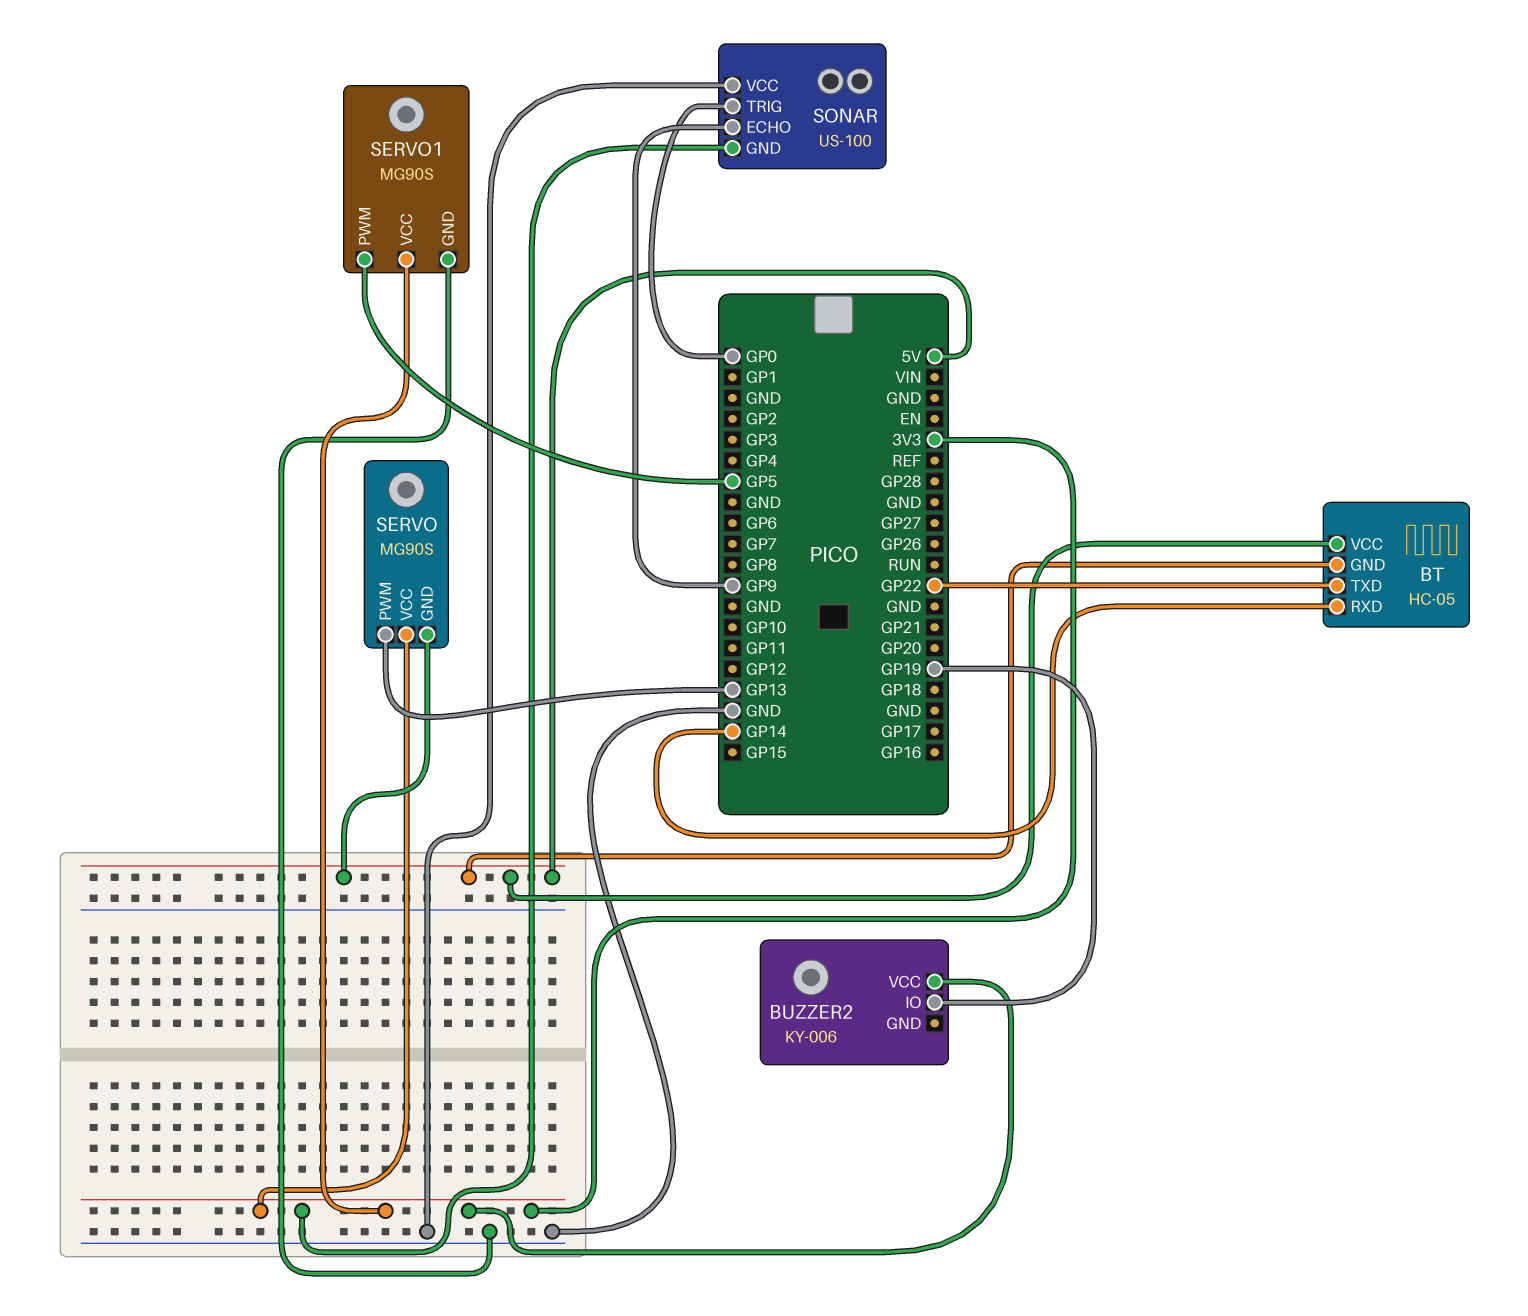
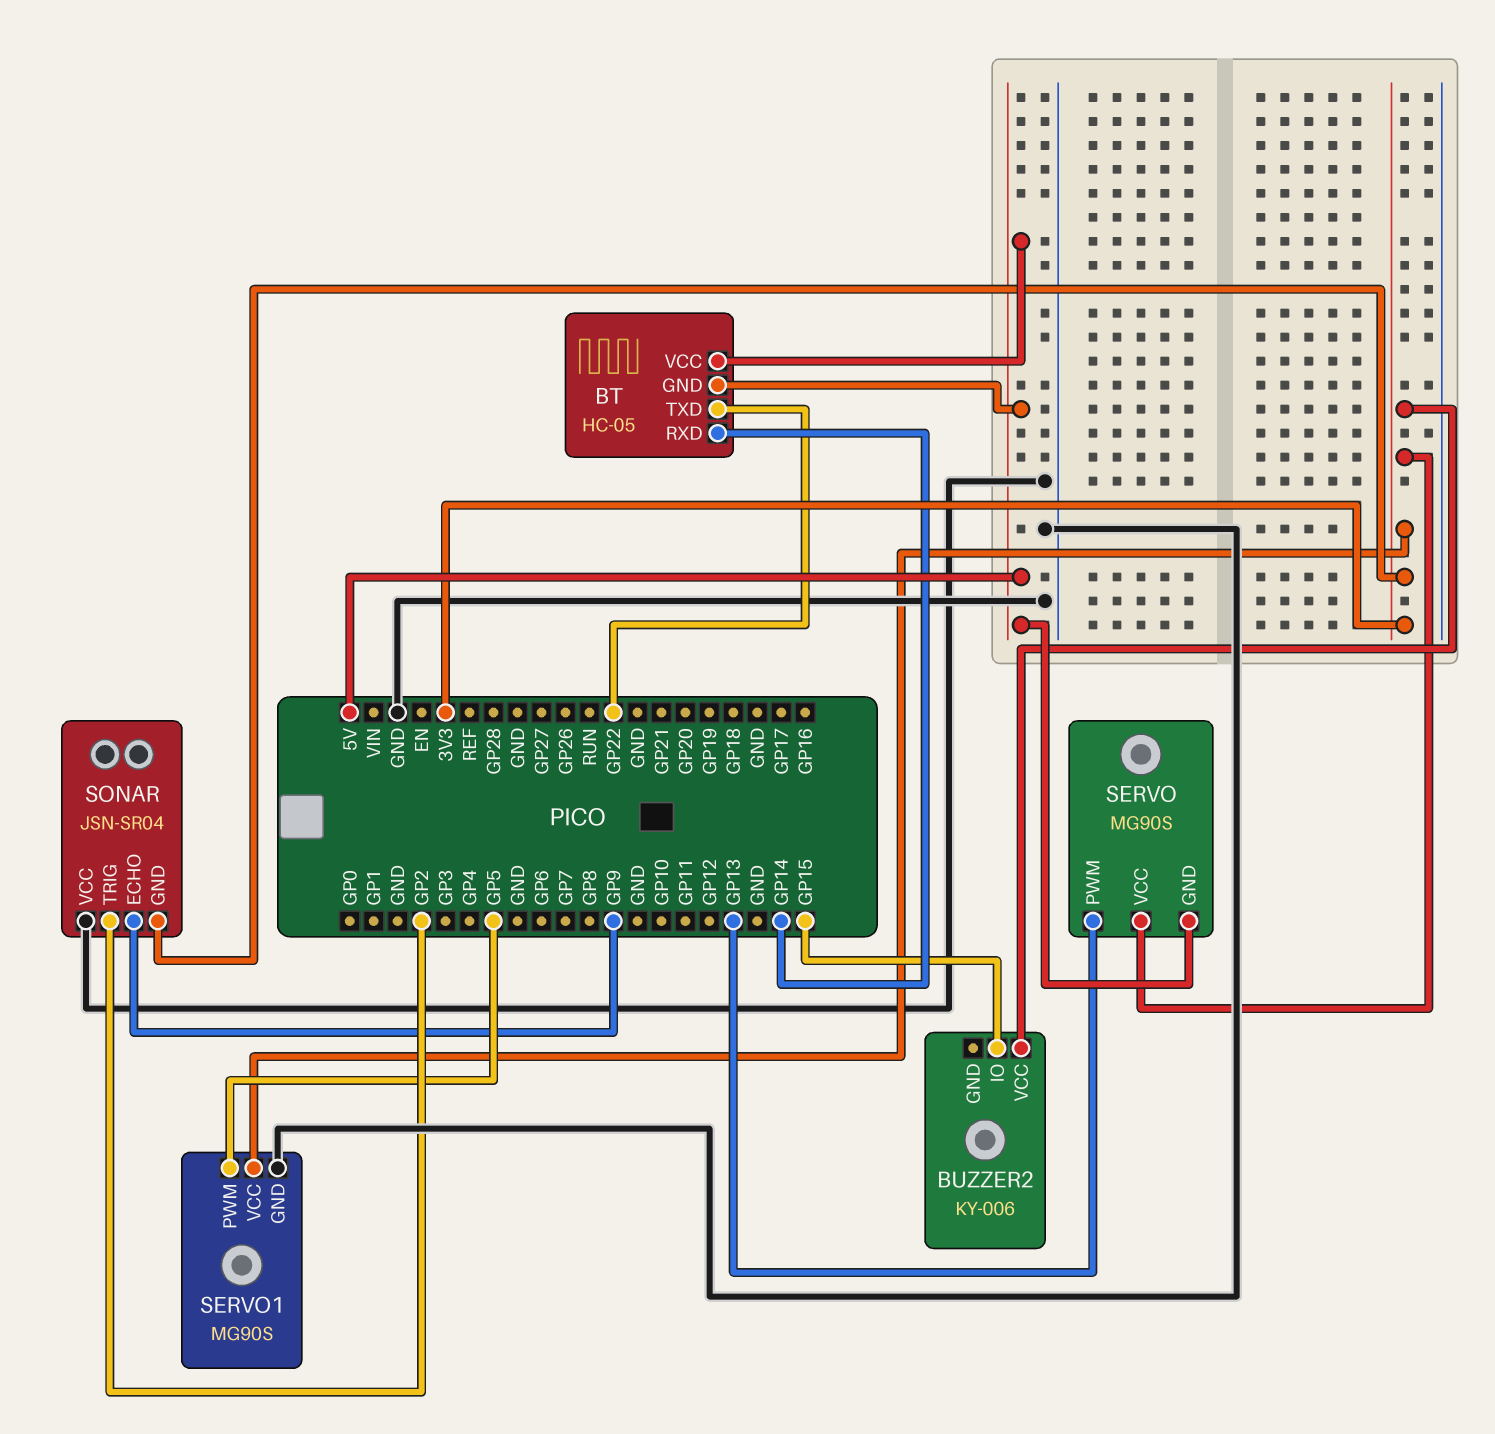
BUZZER2 pin IO: GP19 -> GP15
SONAR: US-100 -> JSN-SR04
SONAR pin TRIG: GP0 -> GP2

